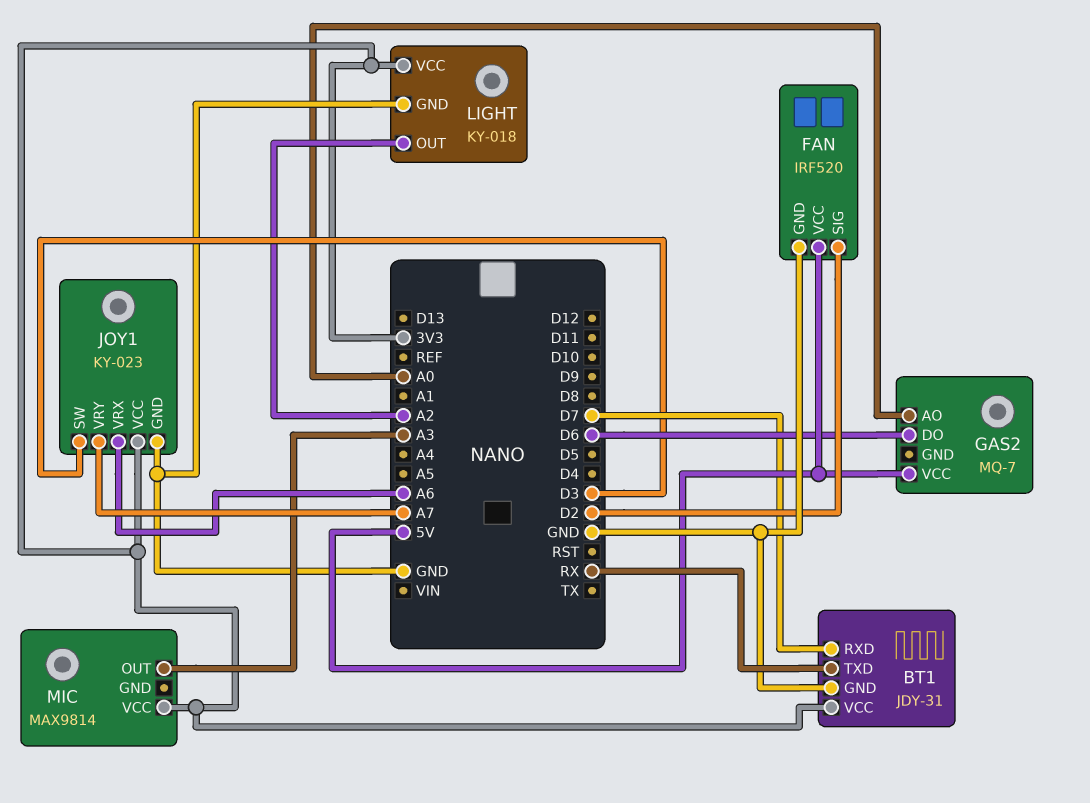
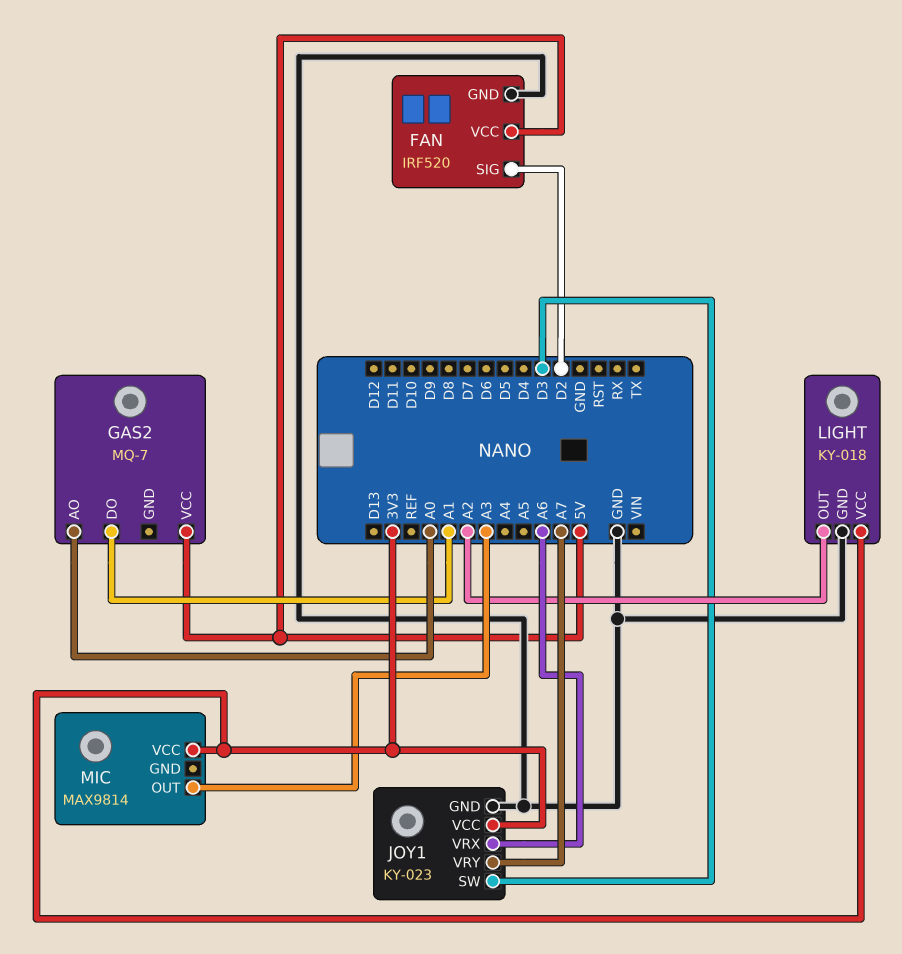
BT1: JDY-31 -> none
BT1 pin GND: GND -> none
BT1 pin RXD: D7 -> none
BT1 pin TXD: RX -> none
BT1 pin VCC: 3V3 -> none
GAS2 pin DO: D6 -> A1

